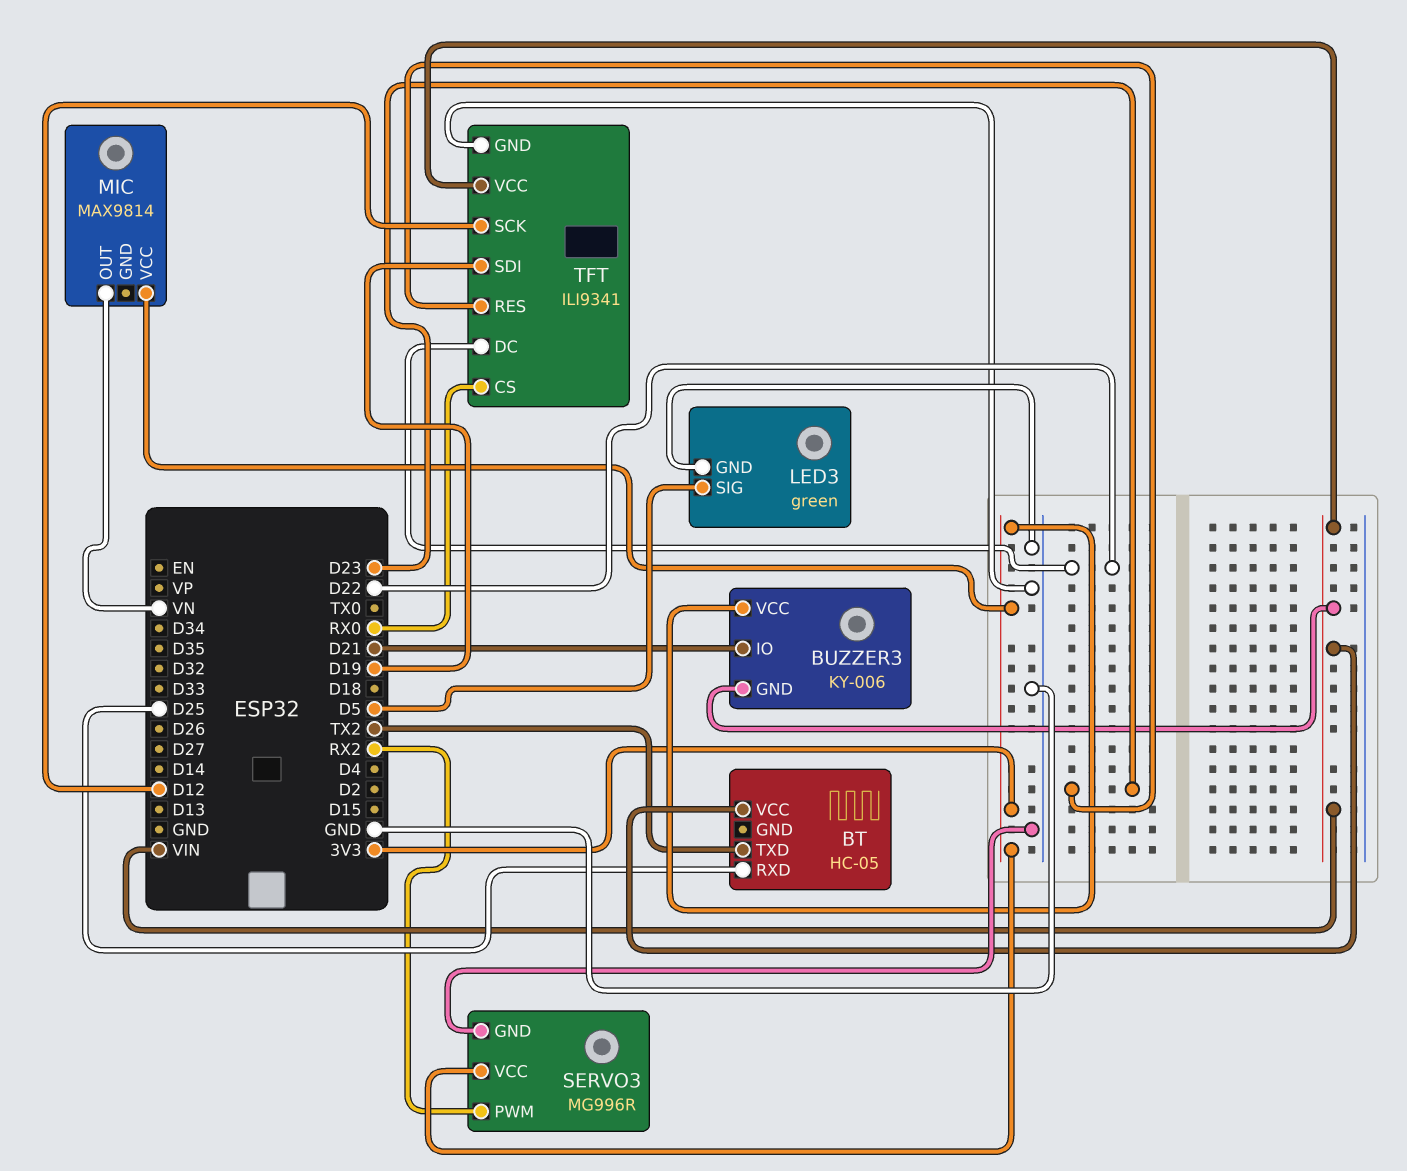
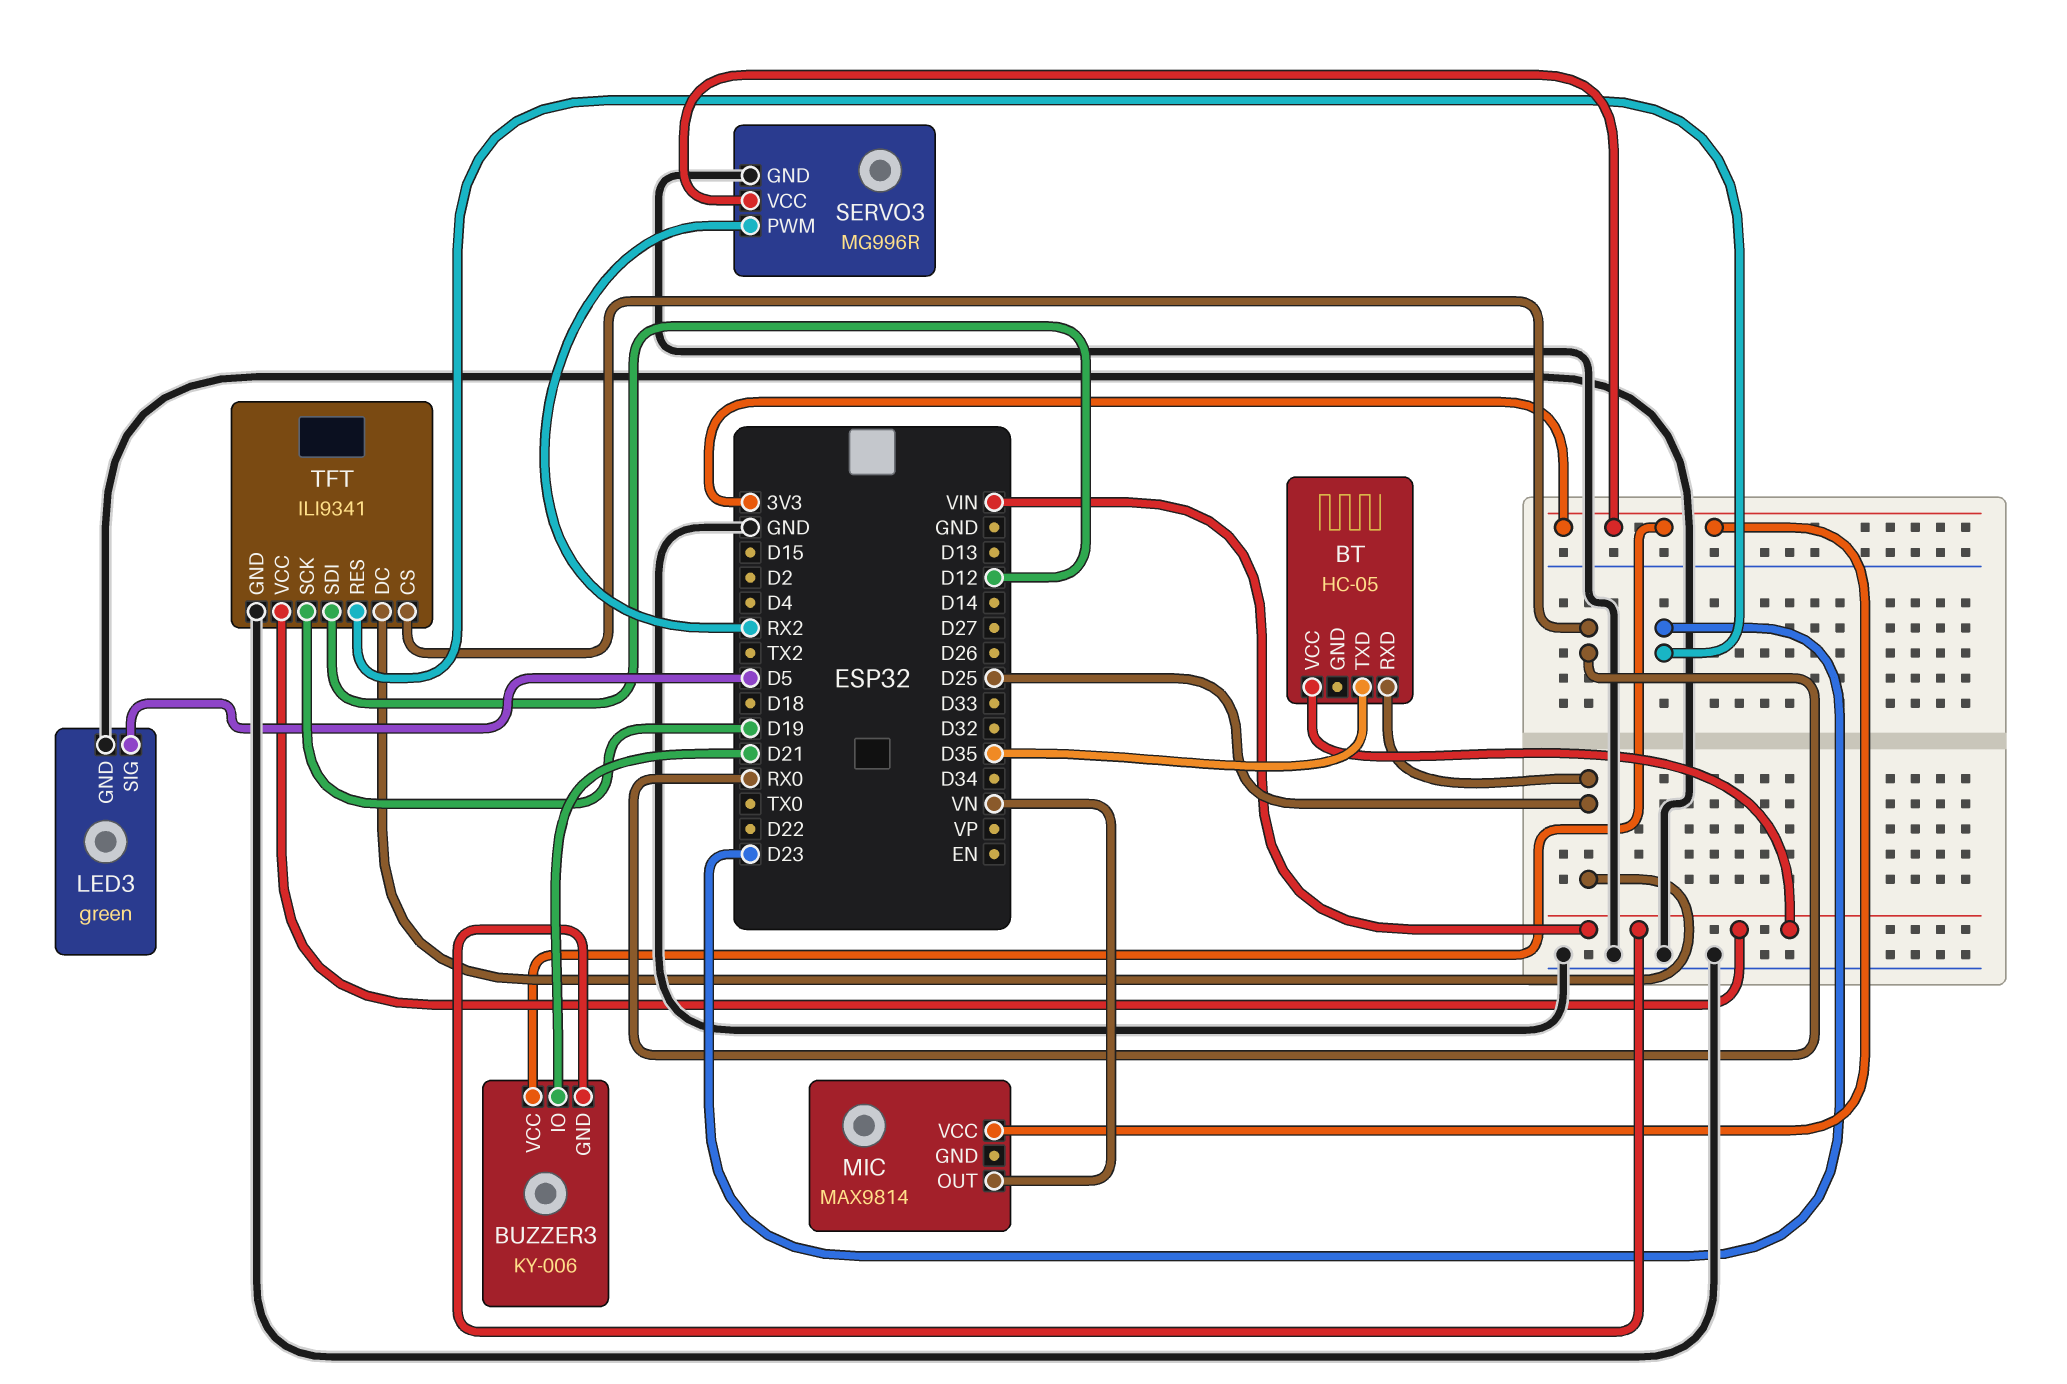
BT pin TXD: TX2 -> D35
TFT pin DC: D22 -> D25
TFT pin SCK: D12 -> D19
TFT pin SDI: D19 -> D12

